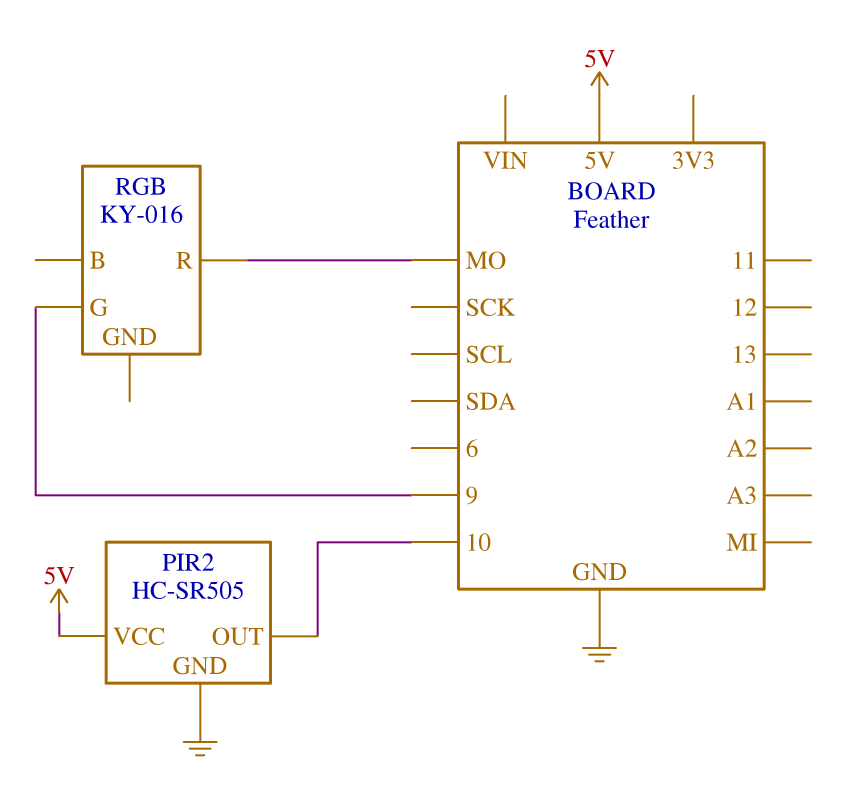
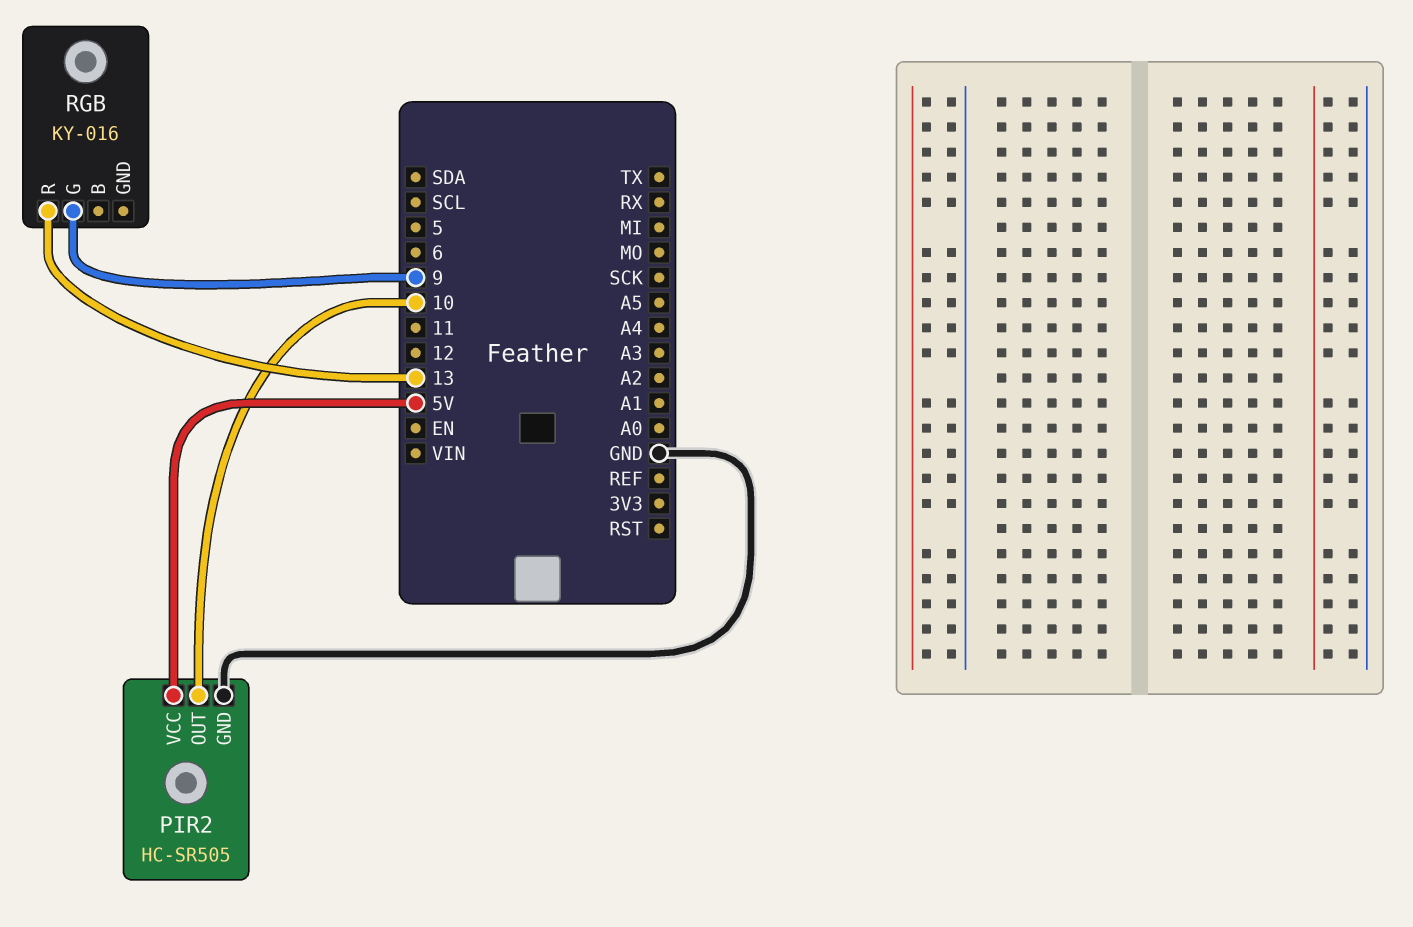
RGB pin R: MO -> 13

